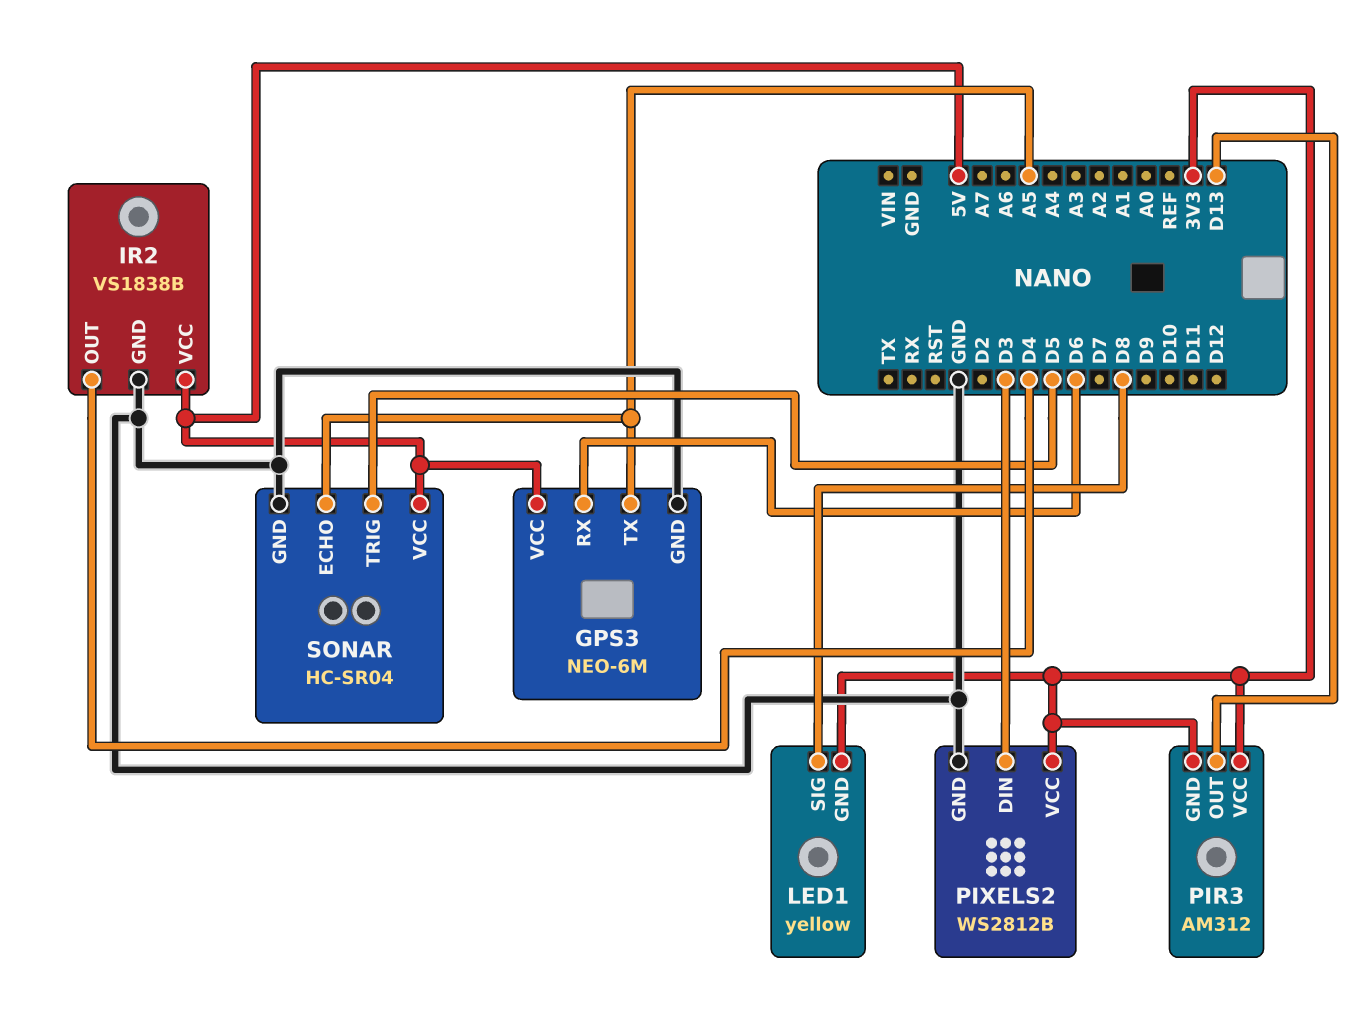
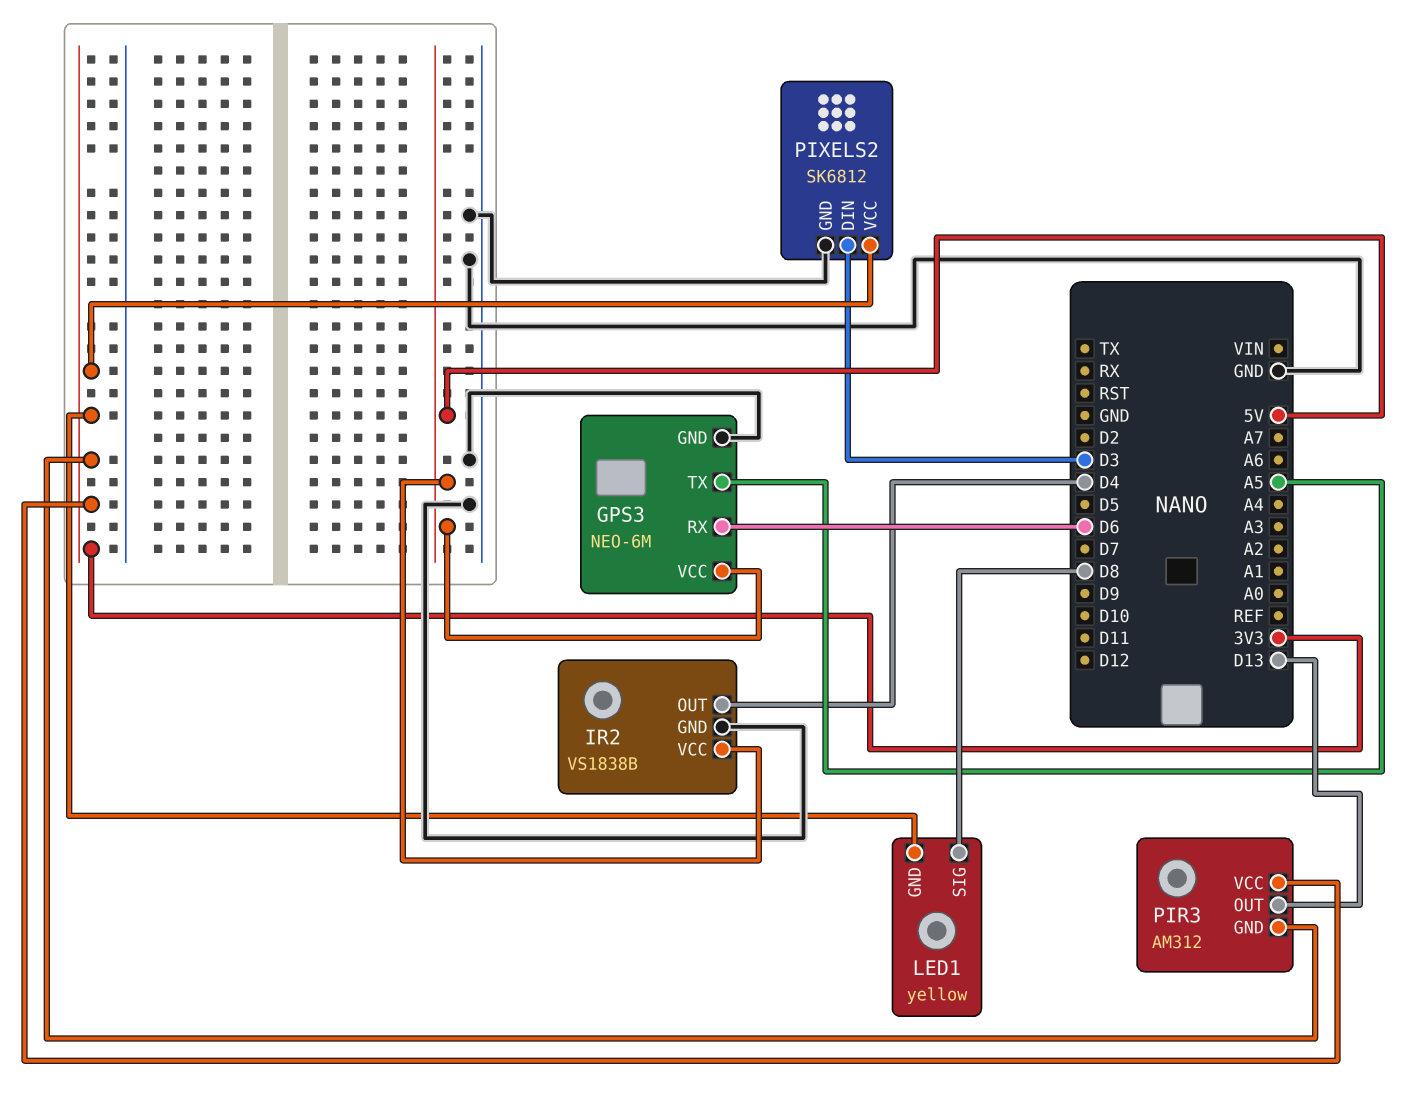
PIXELS2: WS2812B -> SK6812
SONAR: HC-SR04 -> none
SONAR pin ECHO: A5 -> none
SONAR pin GND: GND -> none
SONAR pin TRIG: D5 -> none
SONAR pin VCC: 5V -> none

